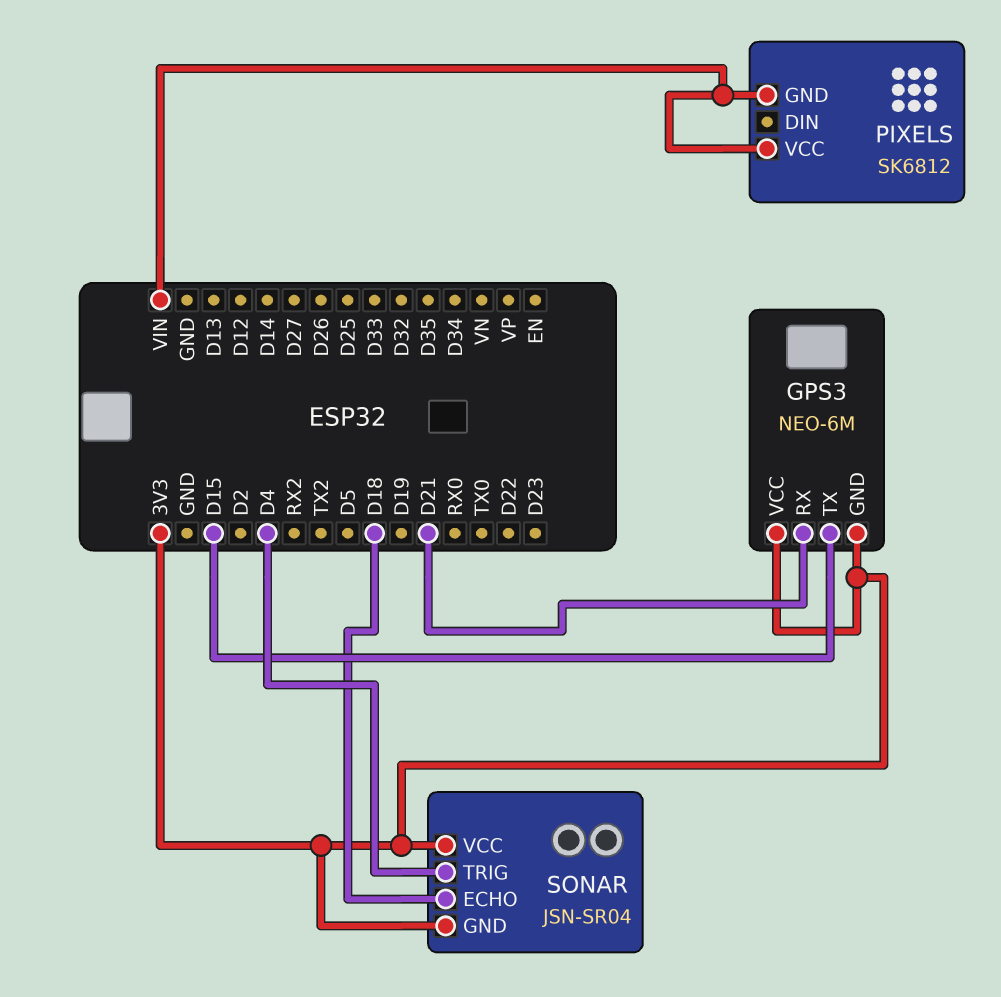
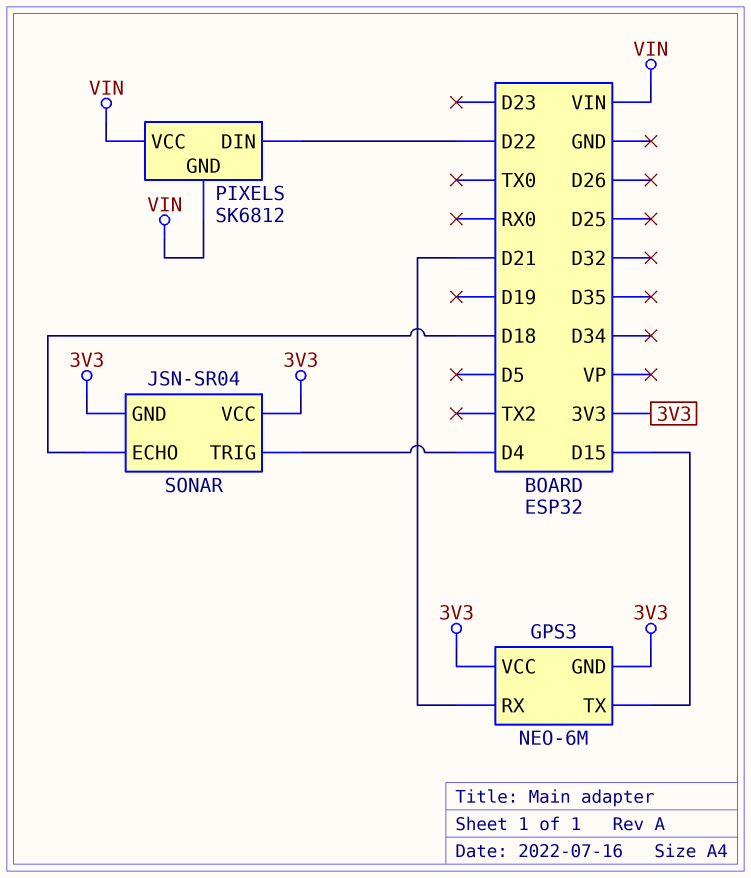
PIXELS pin DIN: none -> D22

